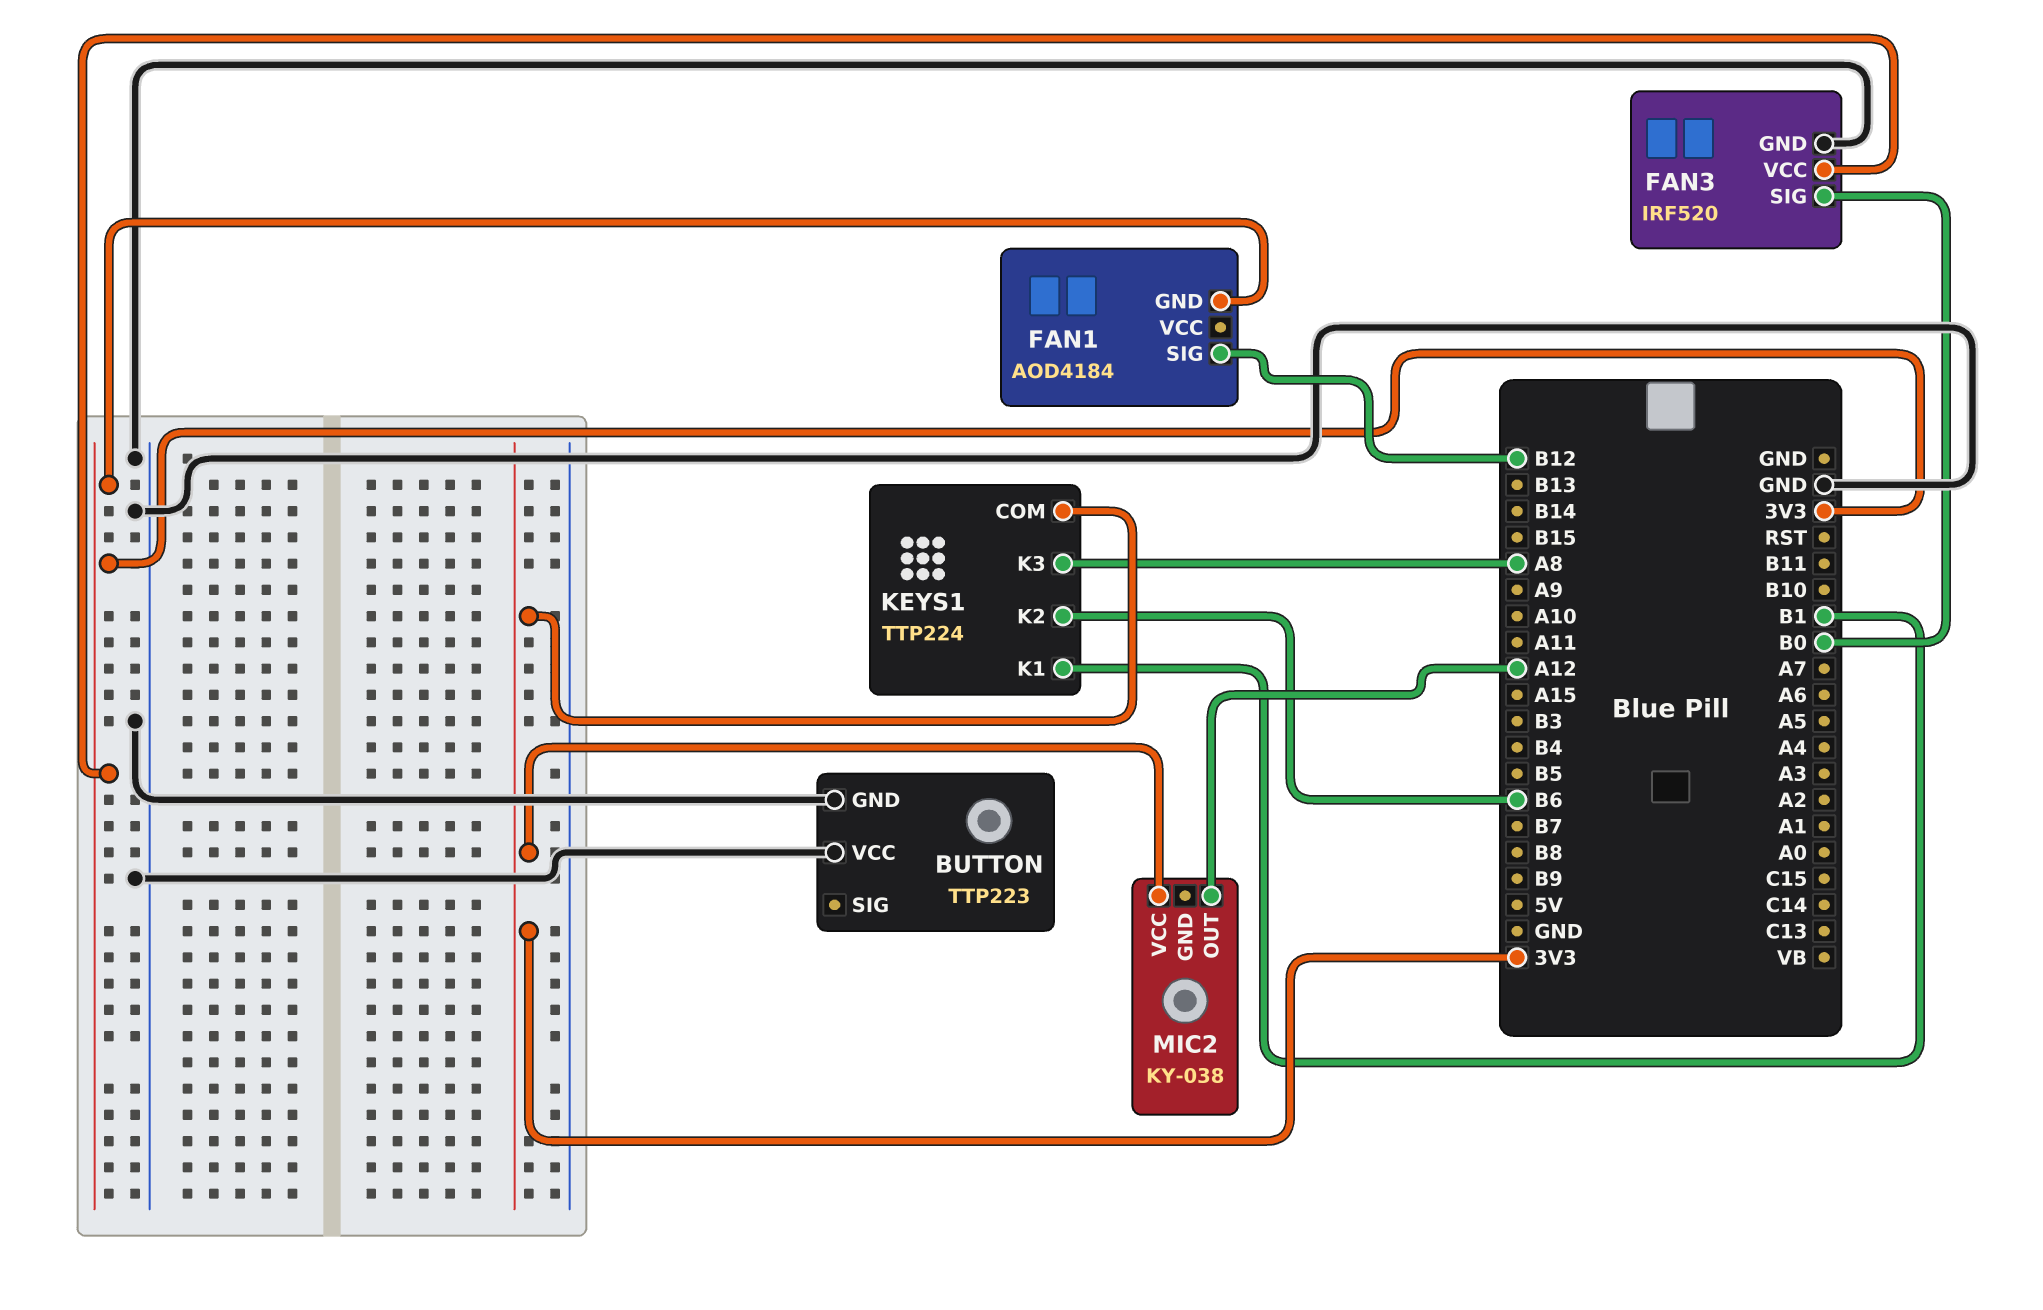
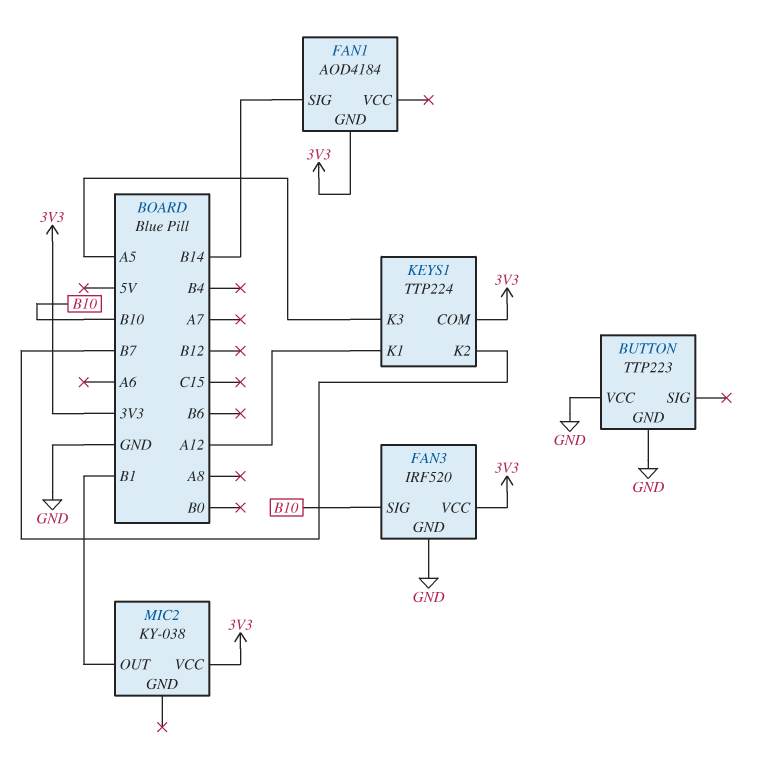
FAN1 pin SIG: B12 -> B14
FAN3 pin SIG: B0 -> B10
KEYS1 pin K1: B1 -> A12
KEYS1 pin K2: B6 -> B7
KEYS1 pin K3: A8 -> A5
MIC2 pin OUT: A12 -> B1

